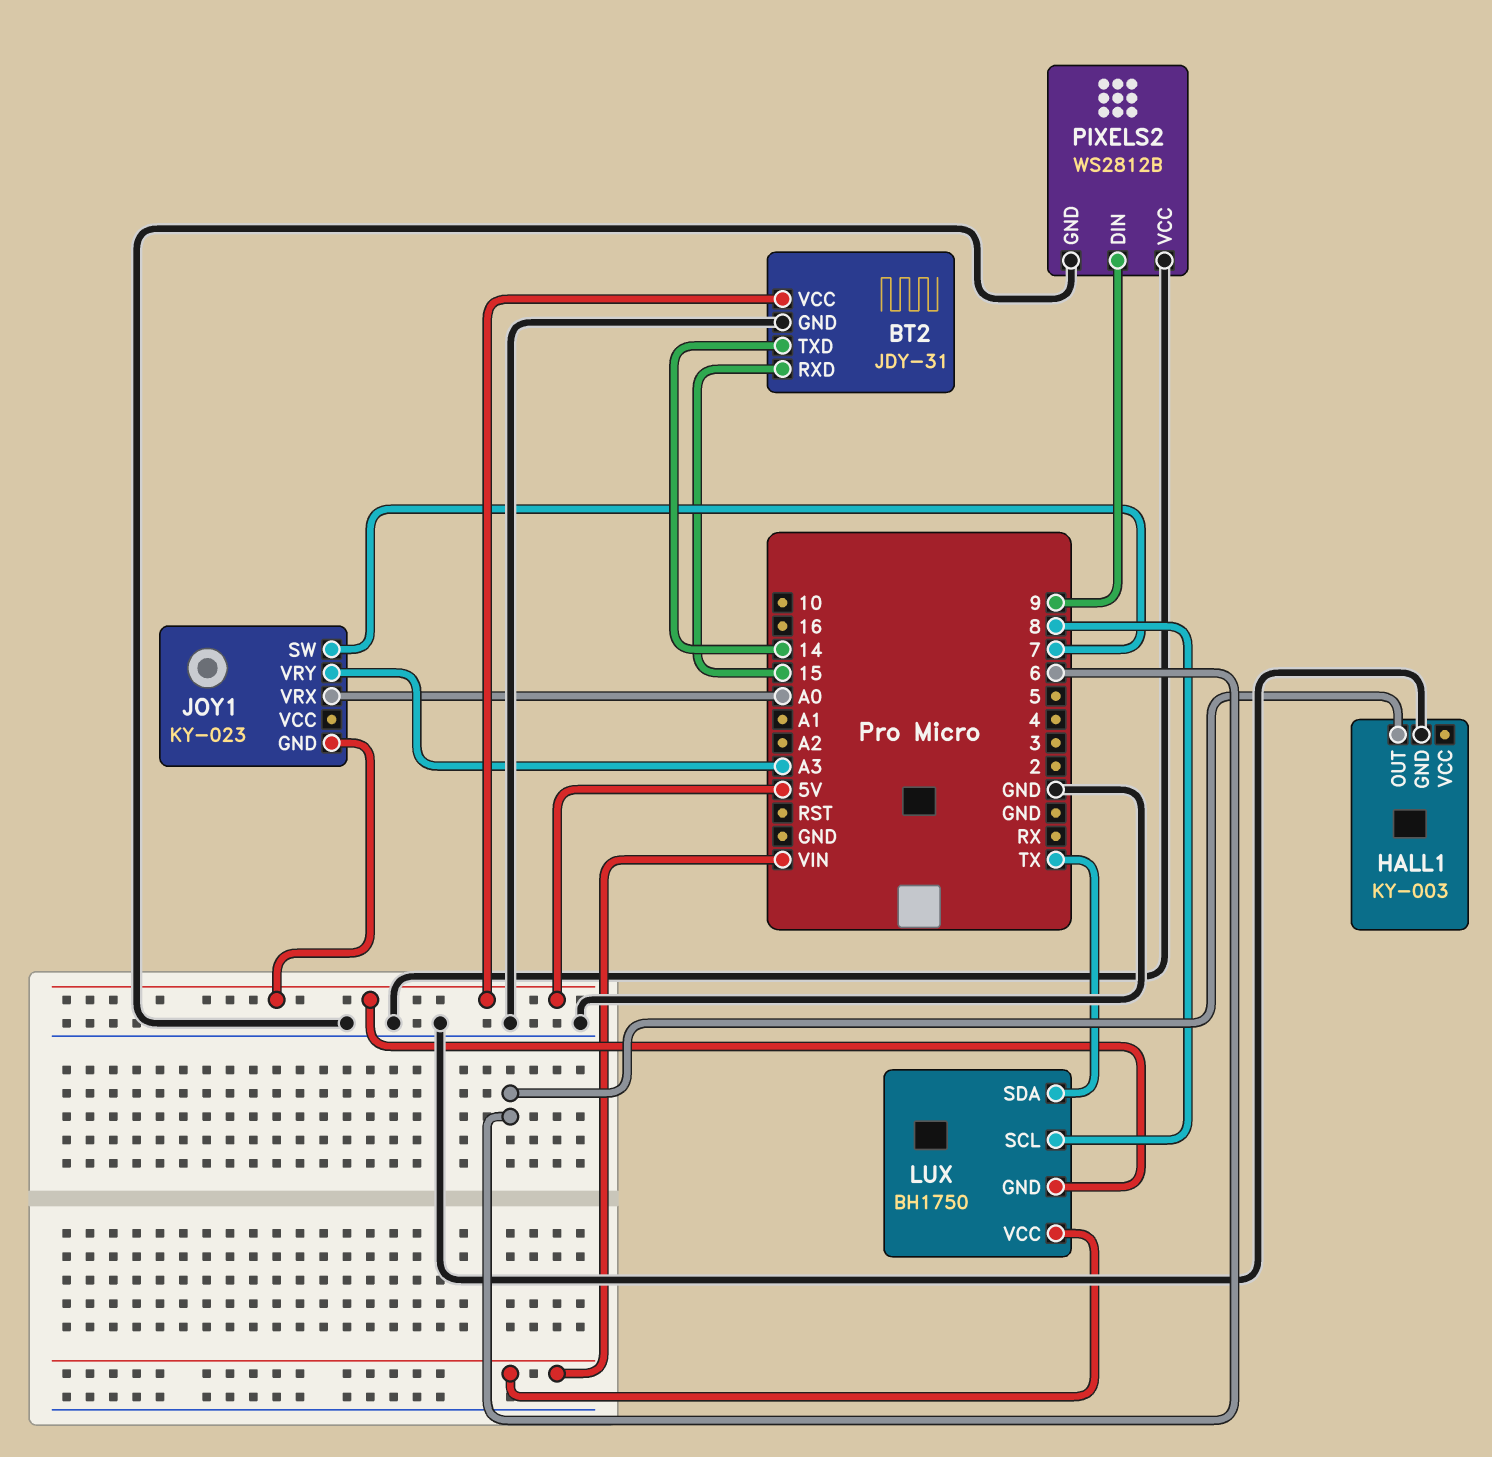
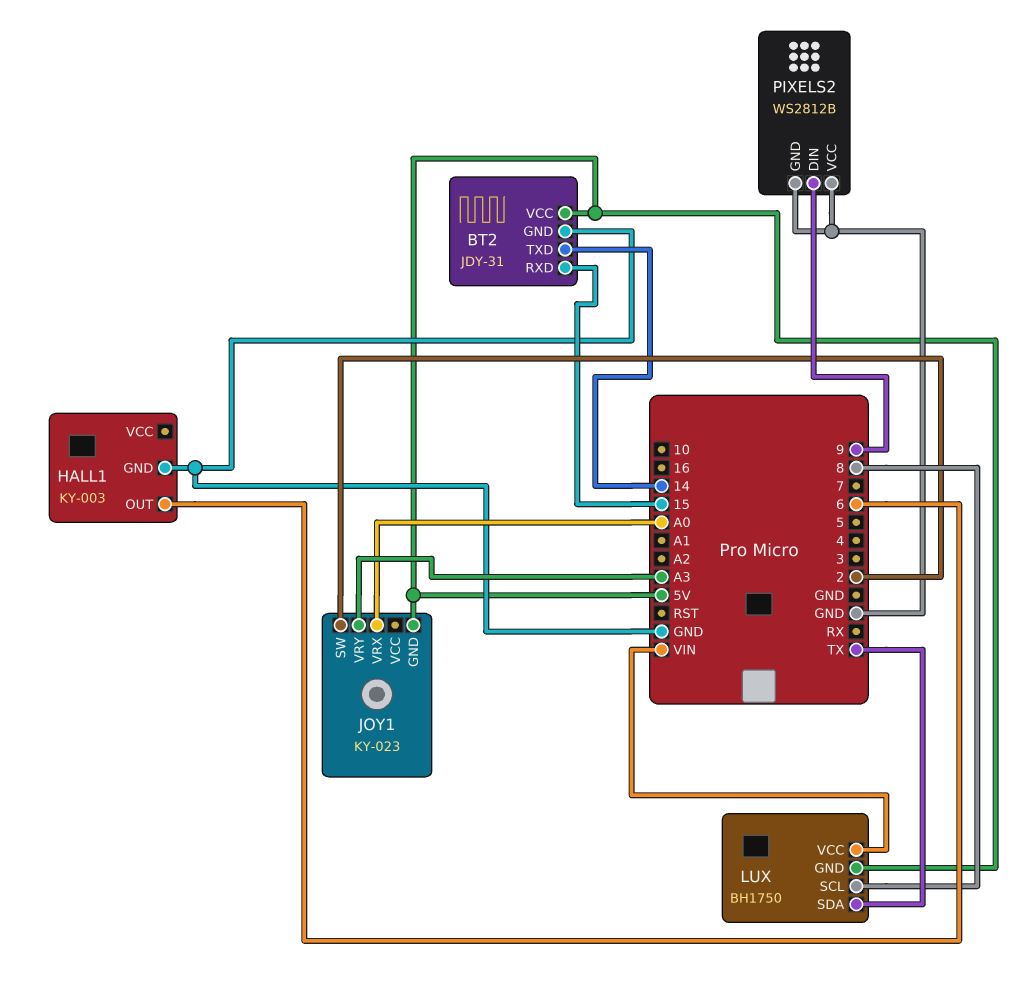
JOY1 pin SW: 7 -> 2

